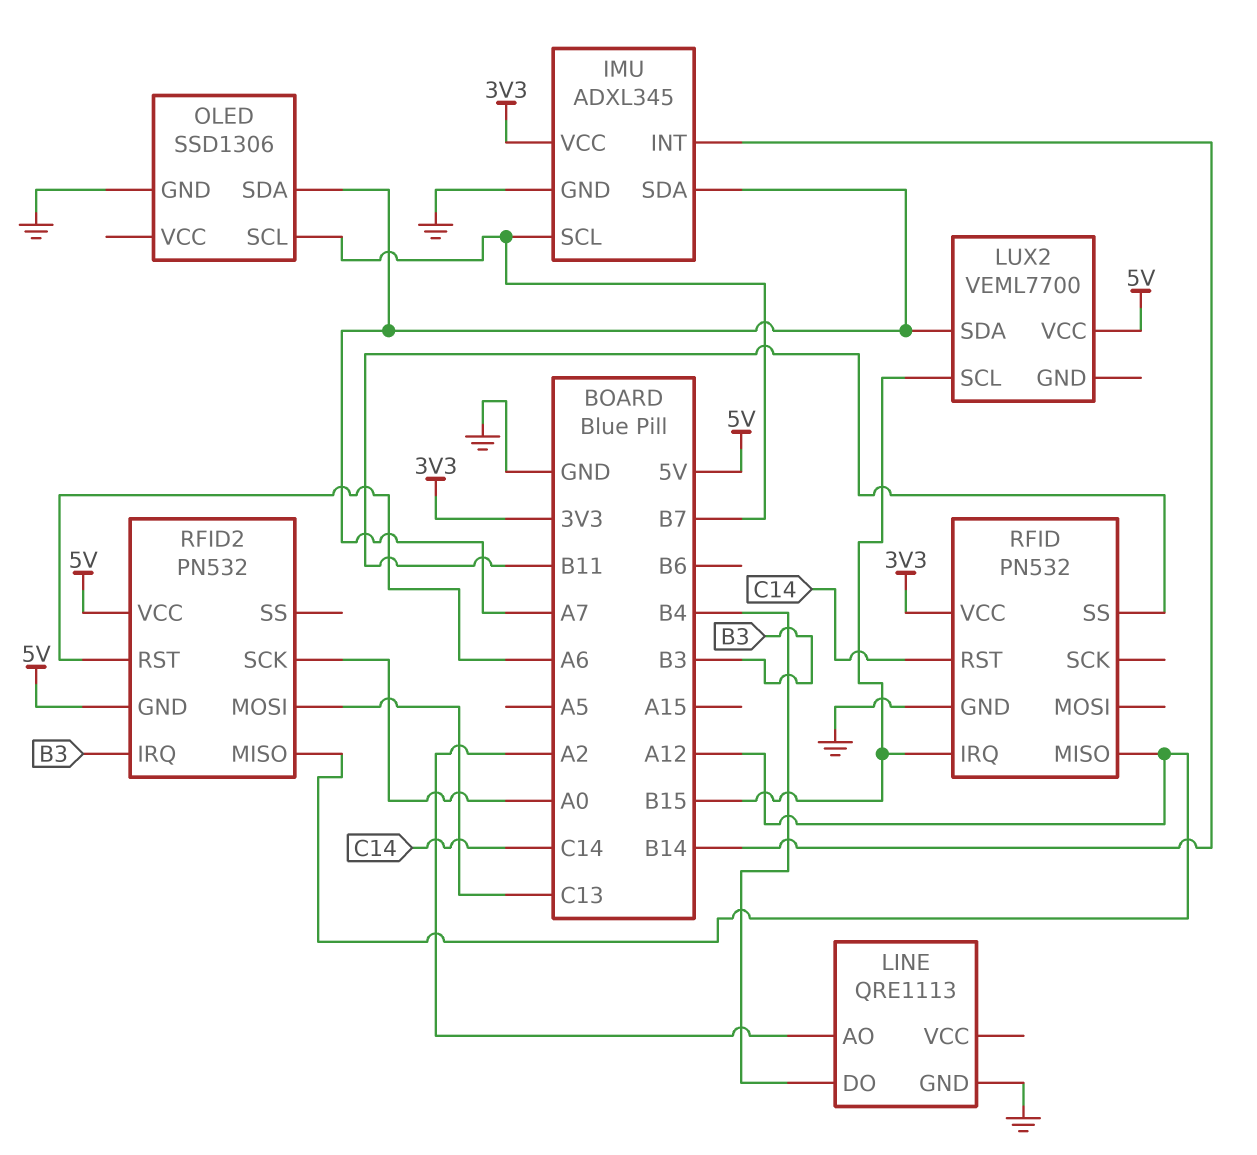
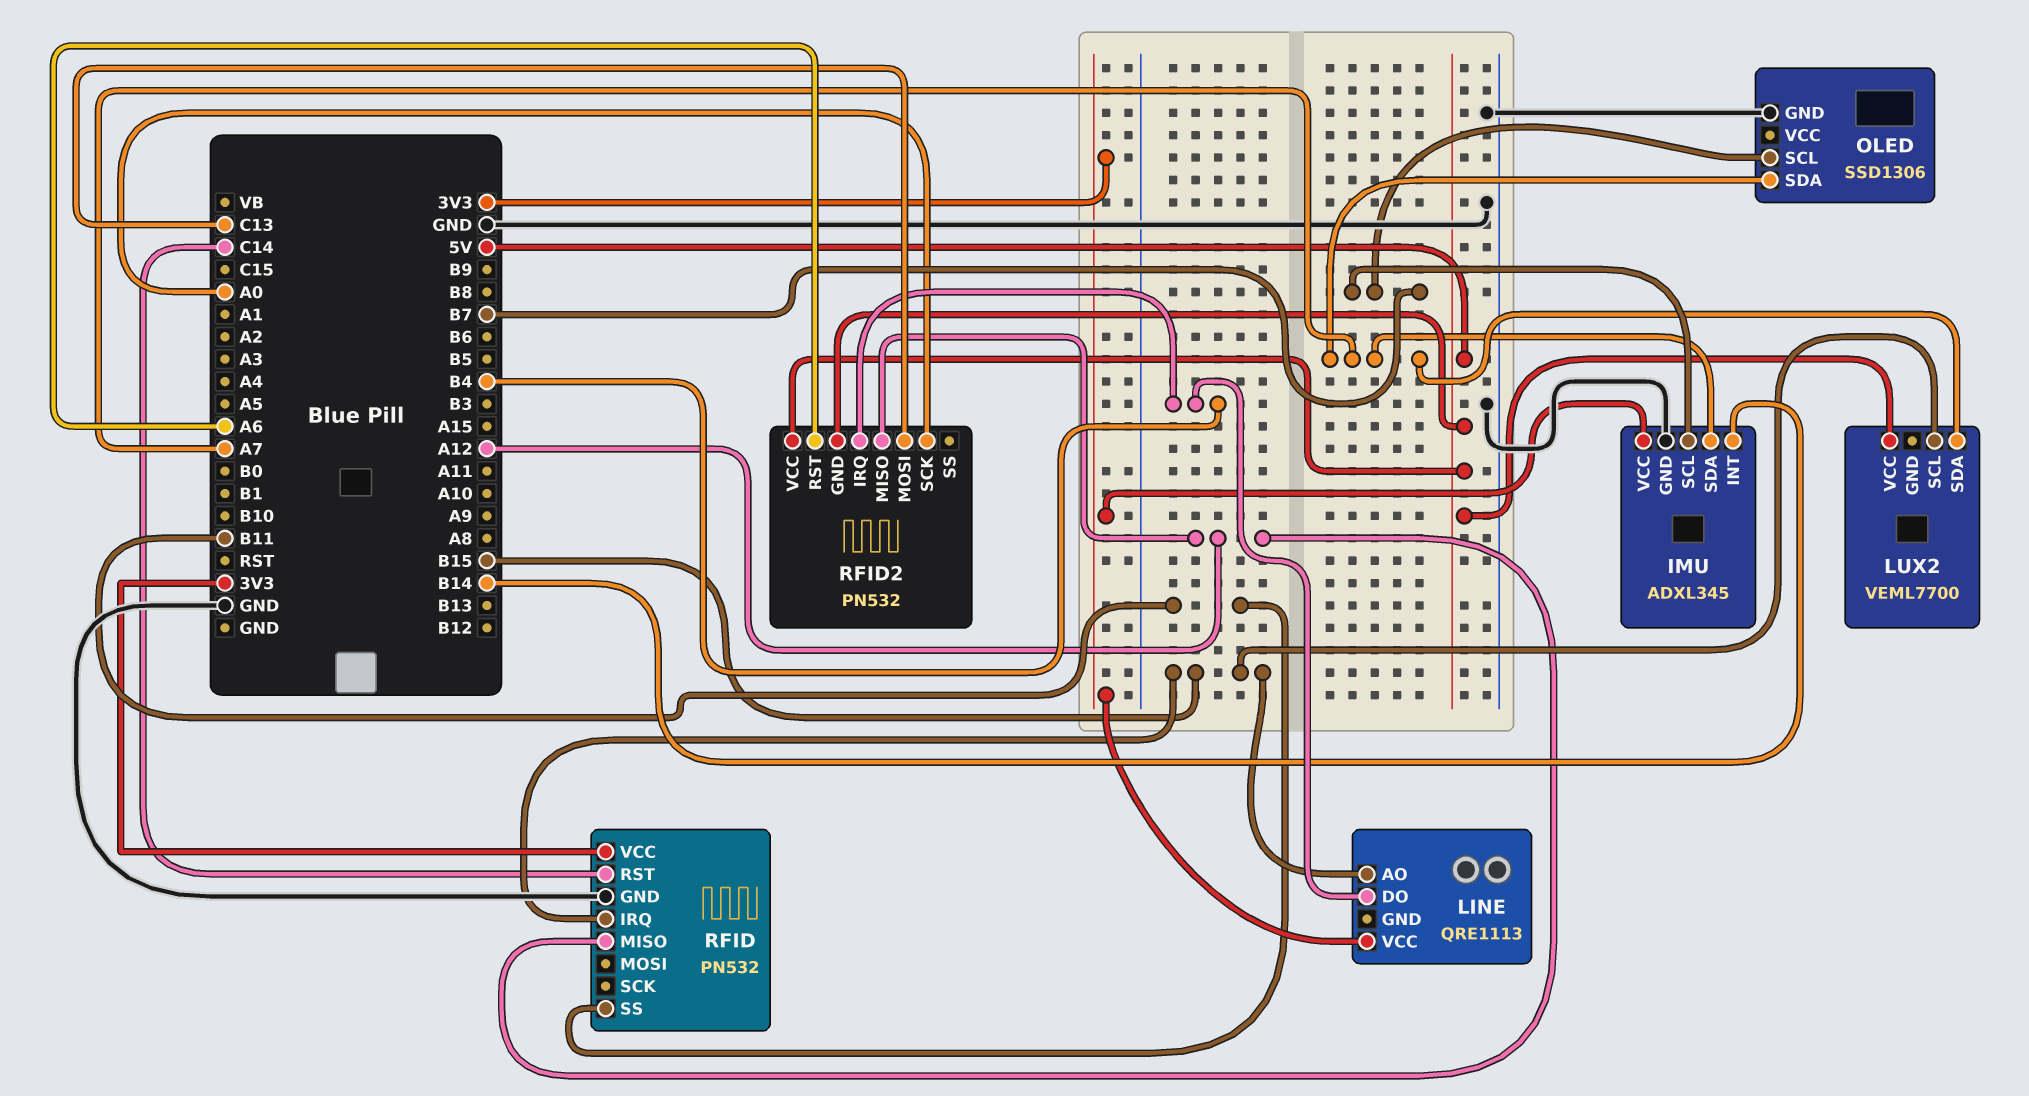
LINE pin AO: A2 -> B15
LINE pin GND: GND -> none
LINE pin VCC: none -> 3V3
RFID2 pin IRQ: B3 -> B4

